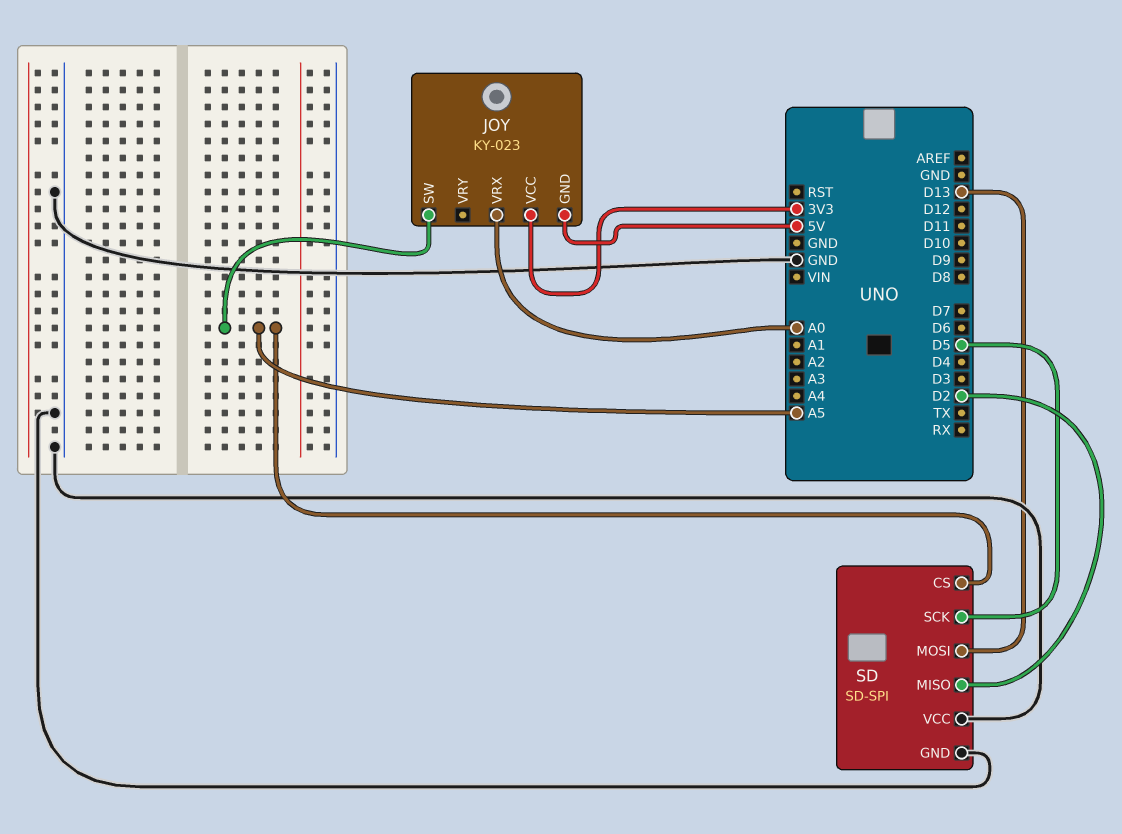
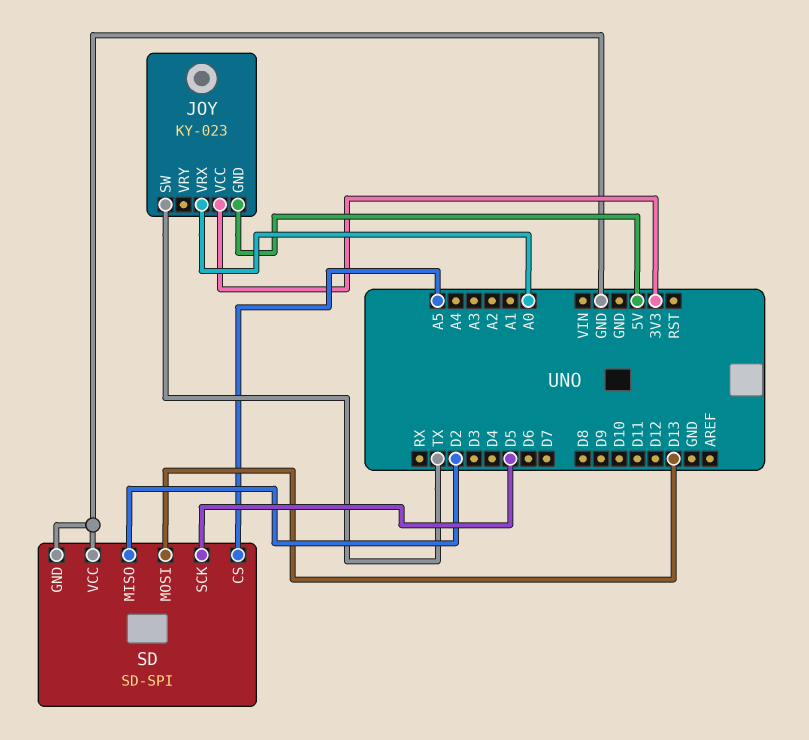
JOY pin SW: A5 -> TX

